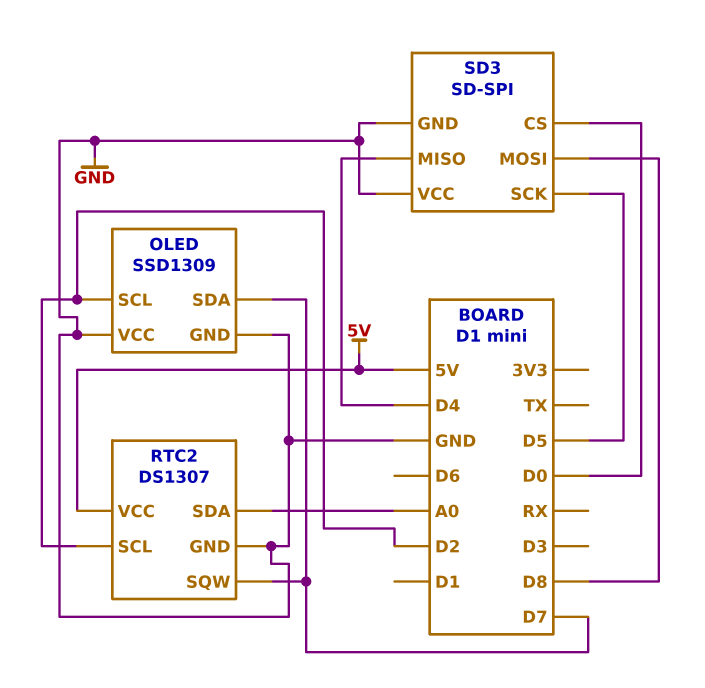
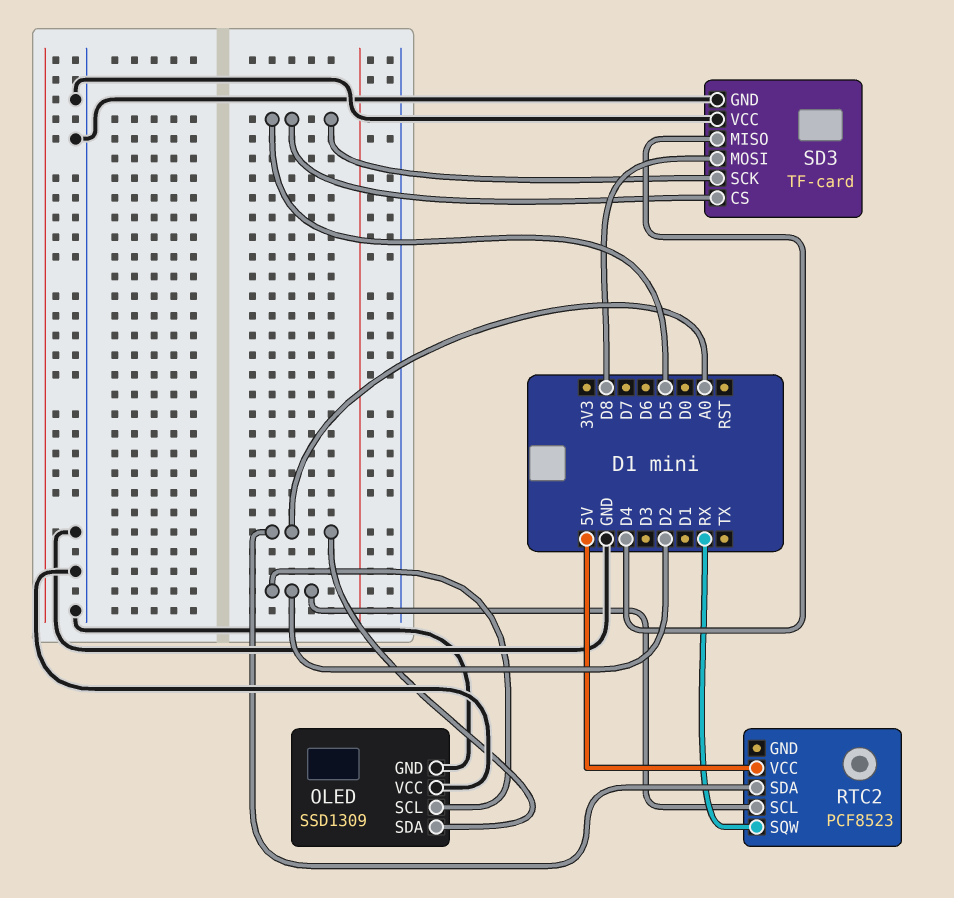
OLED pin SDA: D7 -> A0
RTC2: DS1307 -> PCF8523
RTC2 pin GND: GND -> none
RTC2 pin SQW: D7 -> RX
SD3: SD-SPI -> TF-card
SD3 pin CS: D0 -> D5

